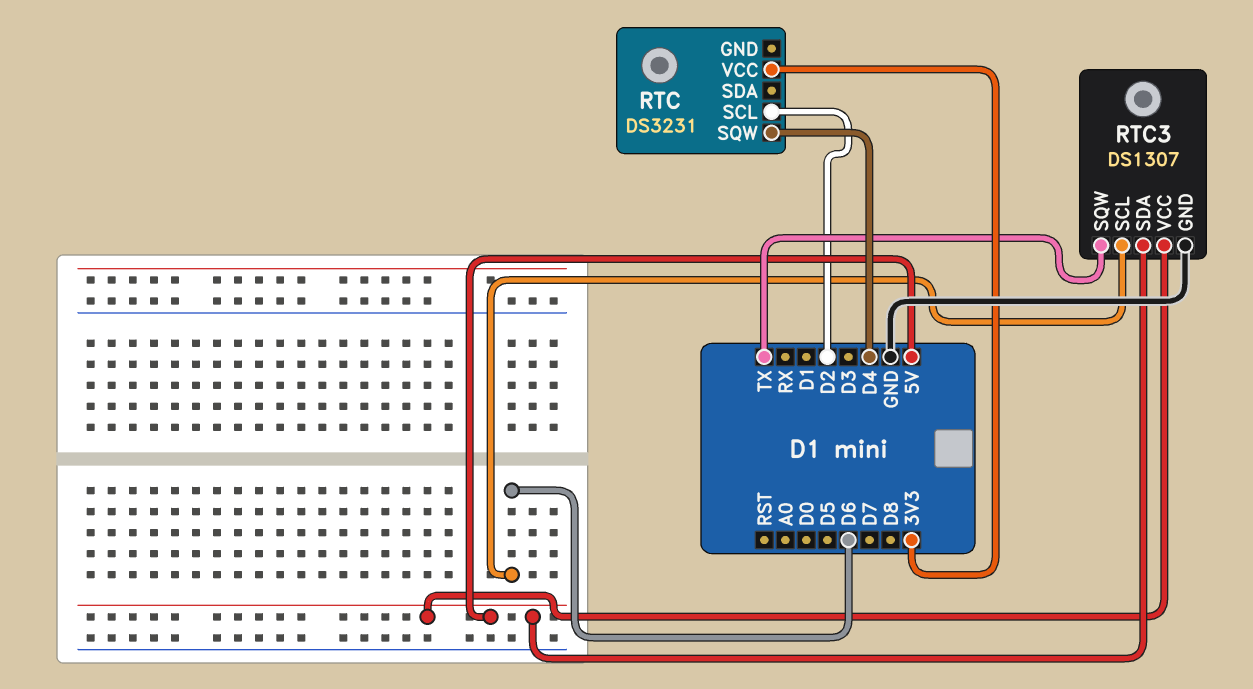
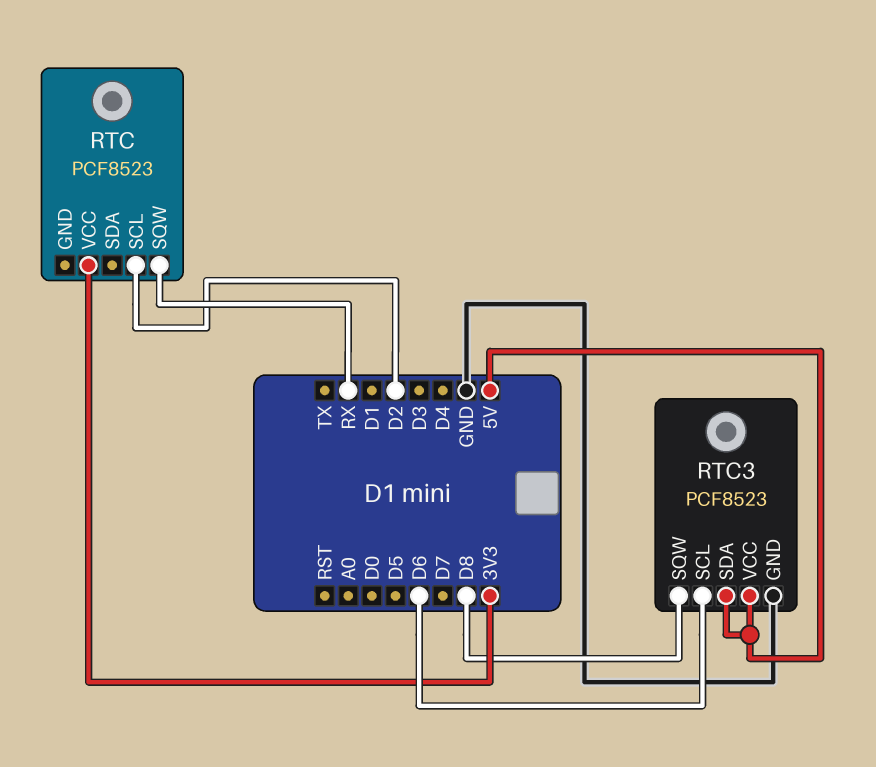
RTC: DS3231 -> PCF8523
RTC pin SQW: D4 -> RX
RTC3: DS1307 -> PCF8523
RTC3 pin SQW: TX -> D8

